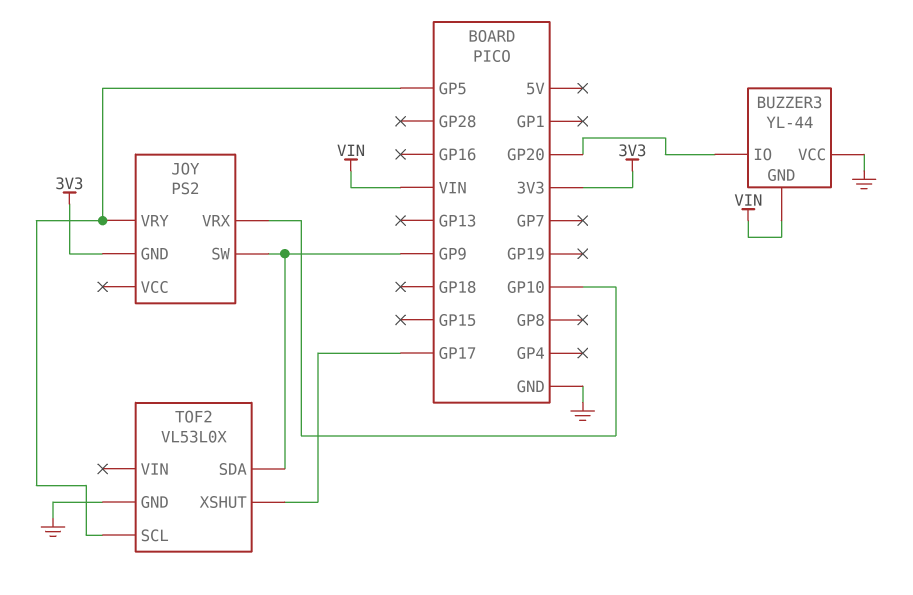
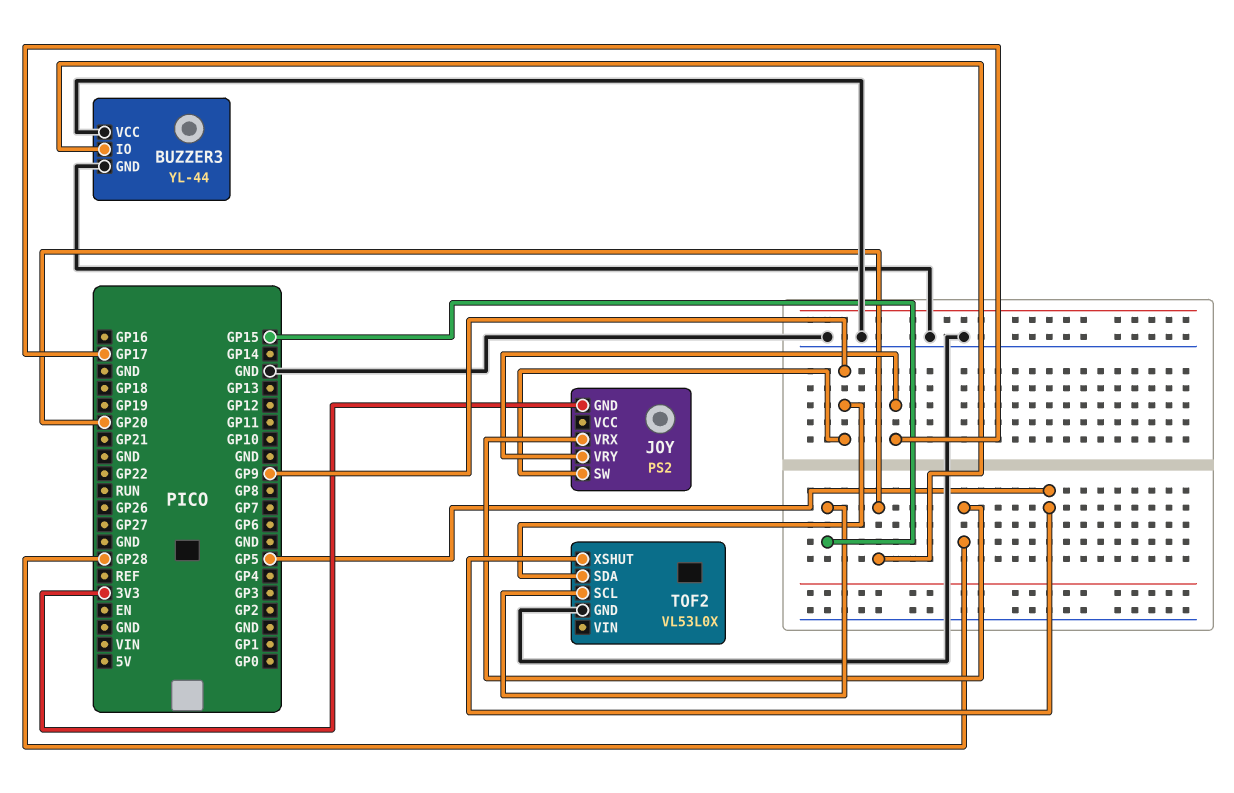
BUZZER3 pin GND: VIN -> GND
JOY pin VRX: GP10 -> GP28
JOY pin VRY: GP5 -> GP17
TOF2 pin SCL: GP5 -> GP15
TOF2 pin XSHUT: GP17 -> GP5

